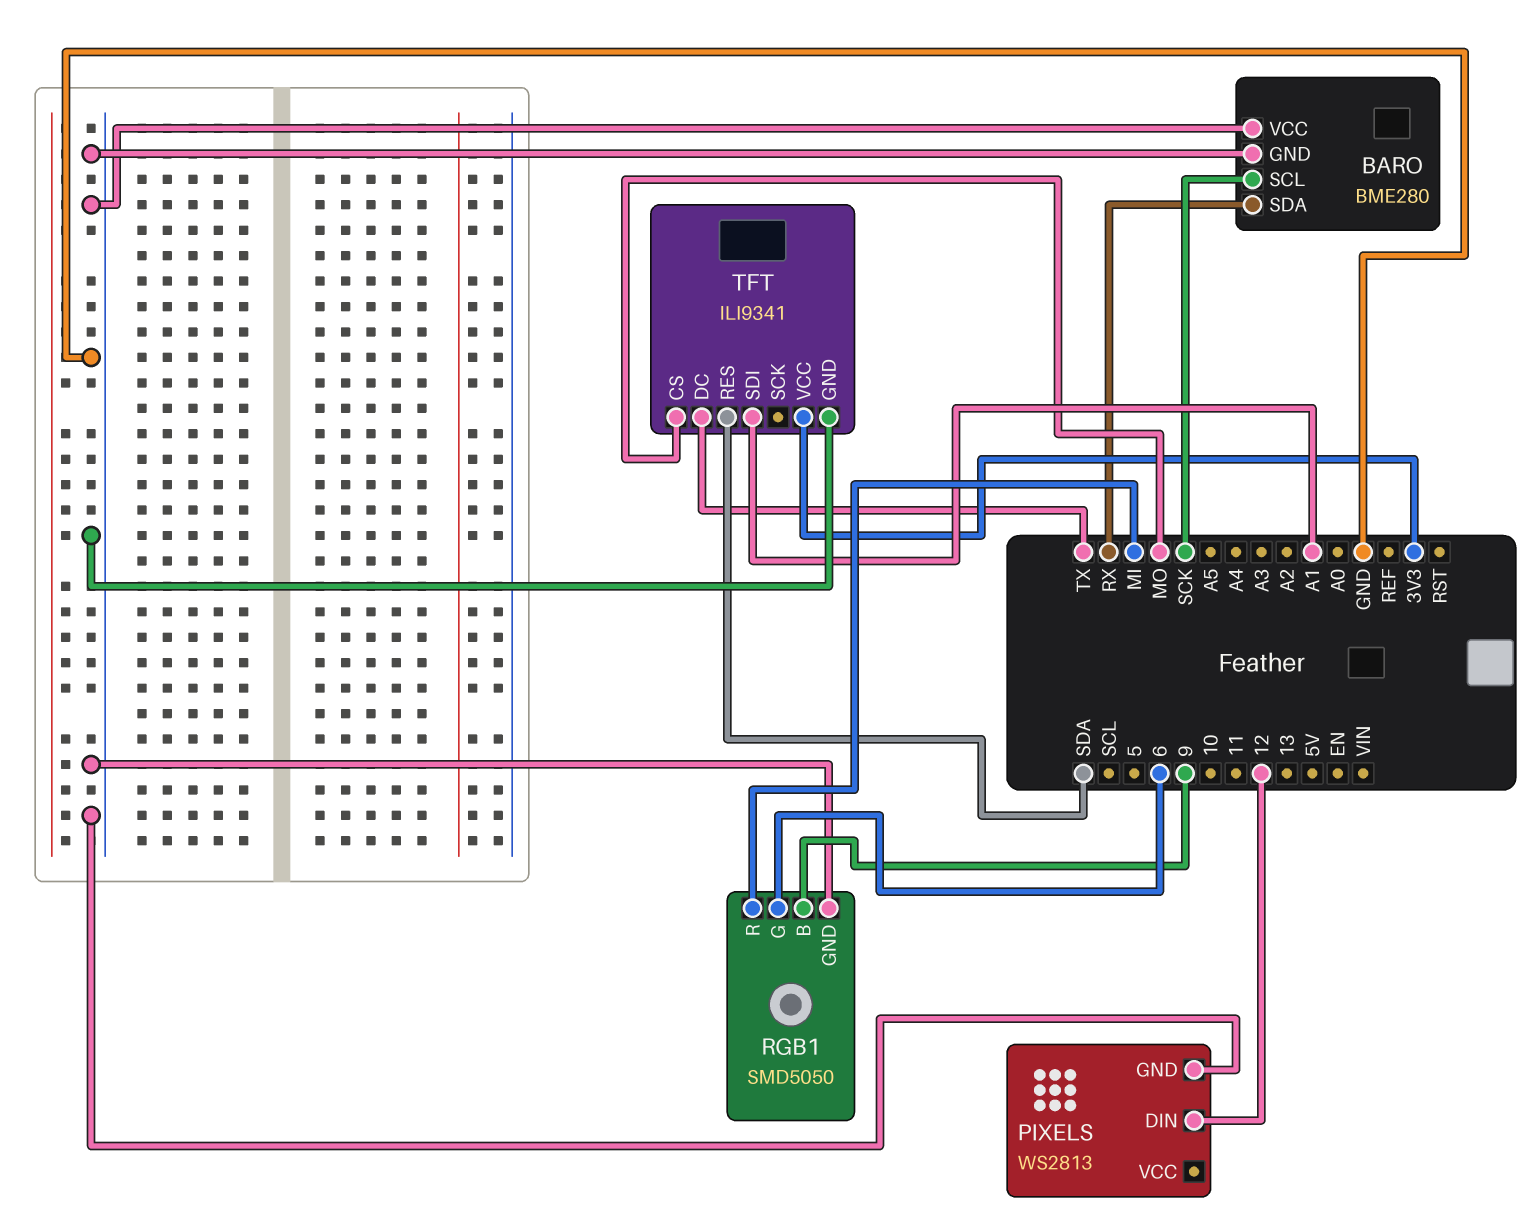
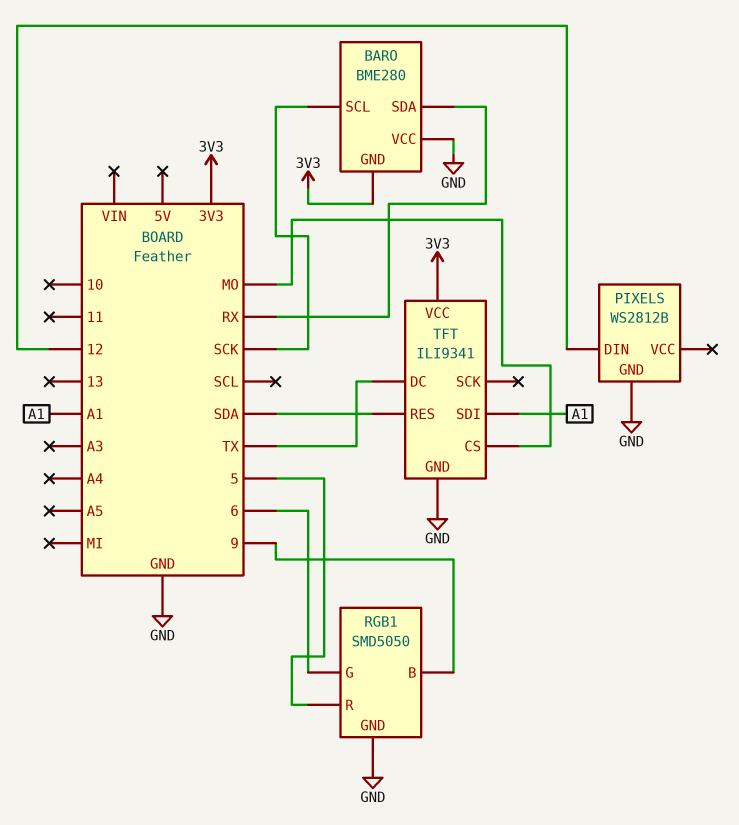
BARO pin GND: GND -> 3V3
PIXELS: WS2813 -> WS2812B
RGB1 pin R: MI -> 5

